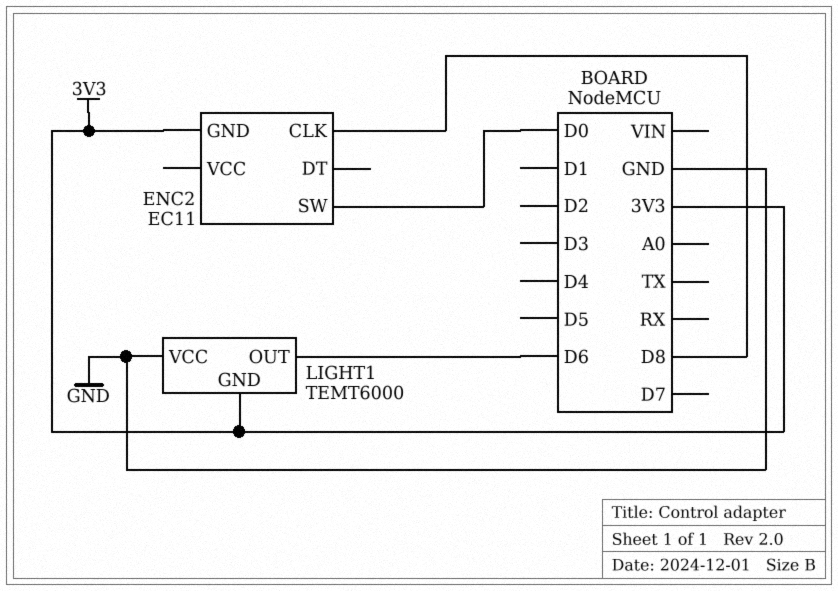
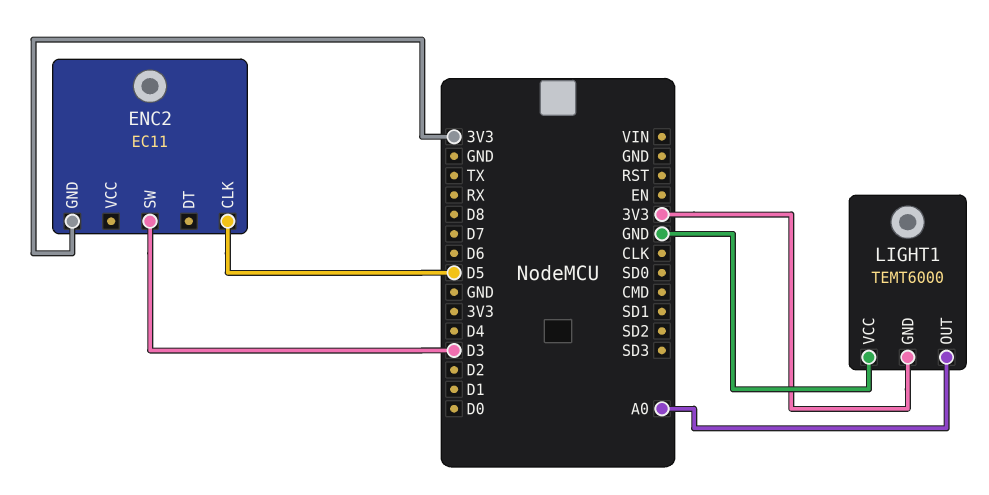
ENC2 pin CLK: D8 -> D5
ENC2 pin SW: D0 -> D3
LIGHT1 pin OUT: D6 -> A0

